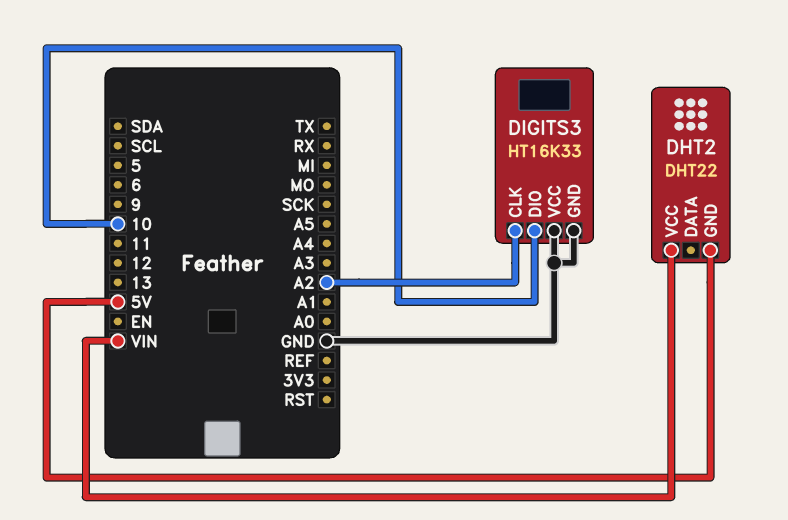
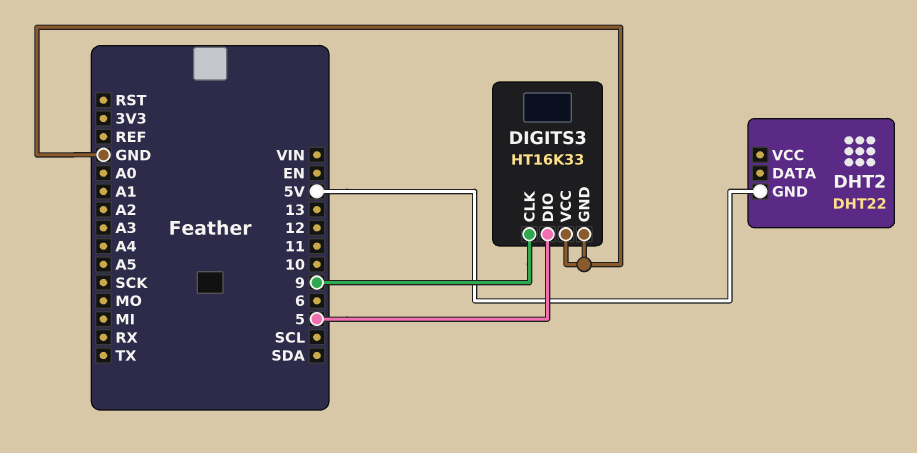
DHT2 pin VCC: VIN -> none
DIGITS3 pin CLK: A2 -> 9
DIGITS3 pin DIO: 10 -> 5

